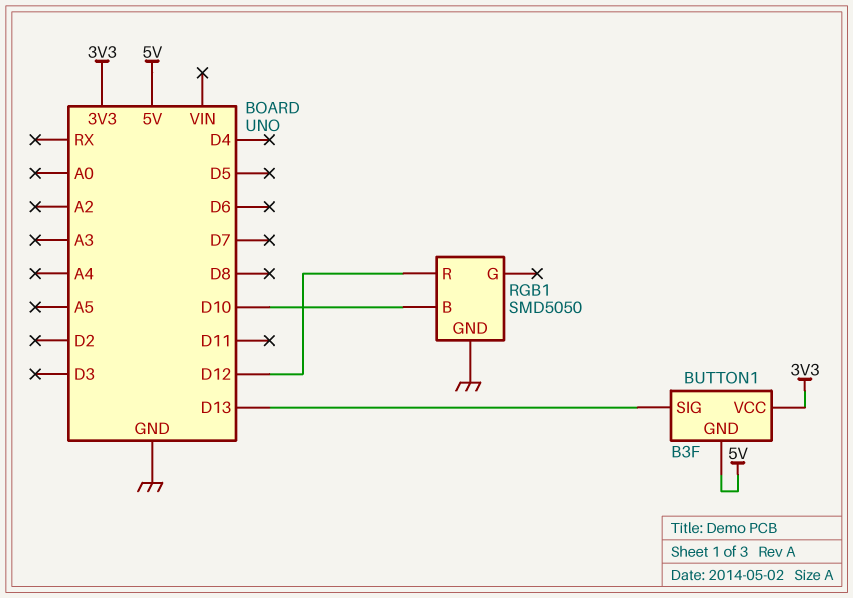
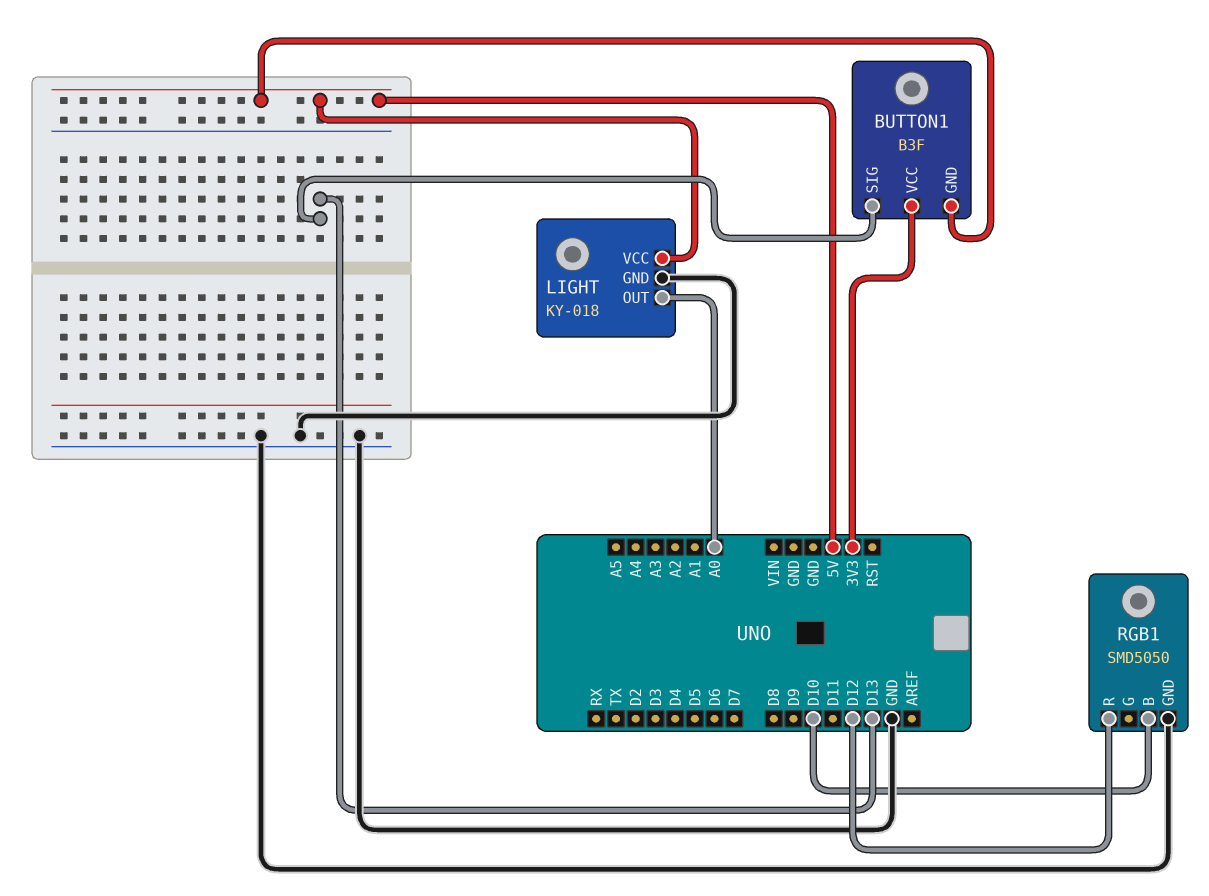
LIGHT: none -> KY-018
LIGHT pin GND: none -> GND
LIGHT pin OUT: none -> A0
LIGHT pin VCC: none -> 5V

